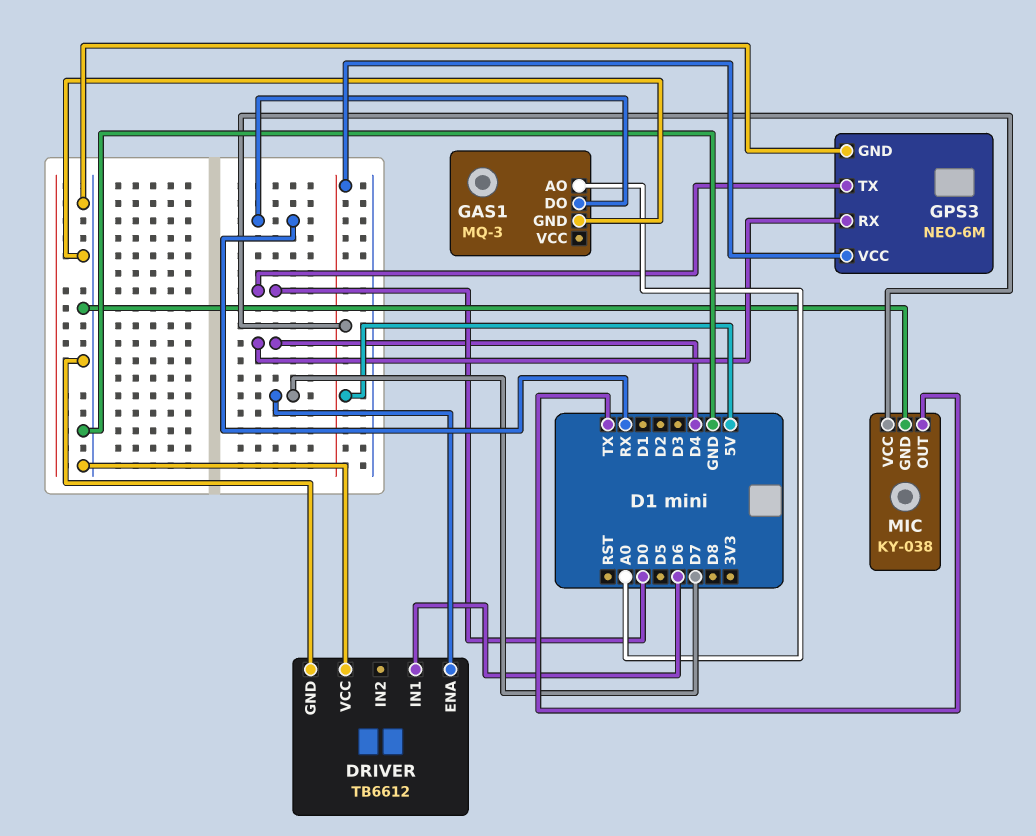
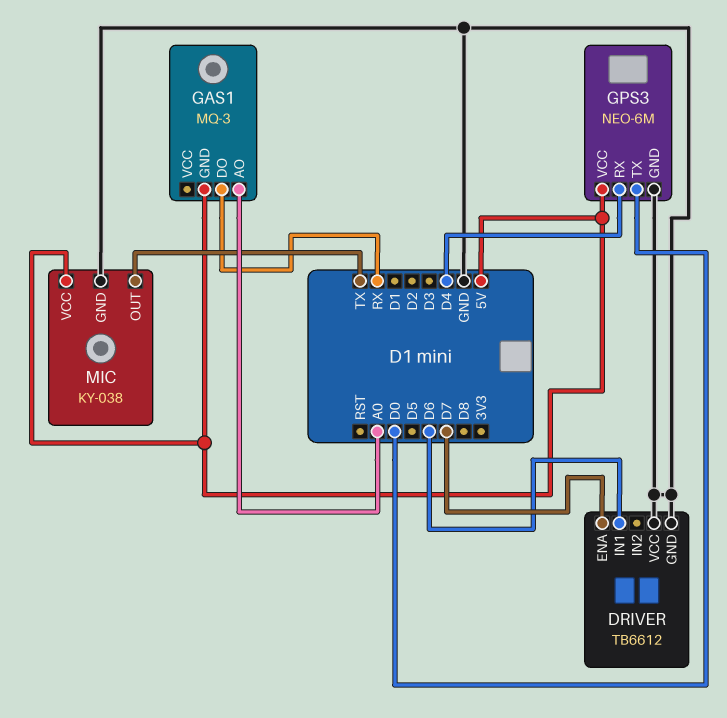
GAS1 pin GND: GND -> 5V

